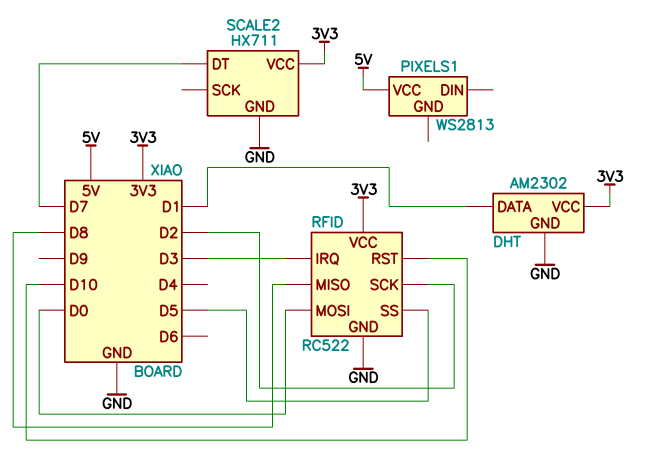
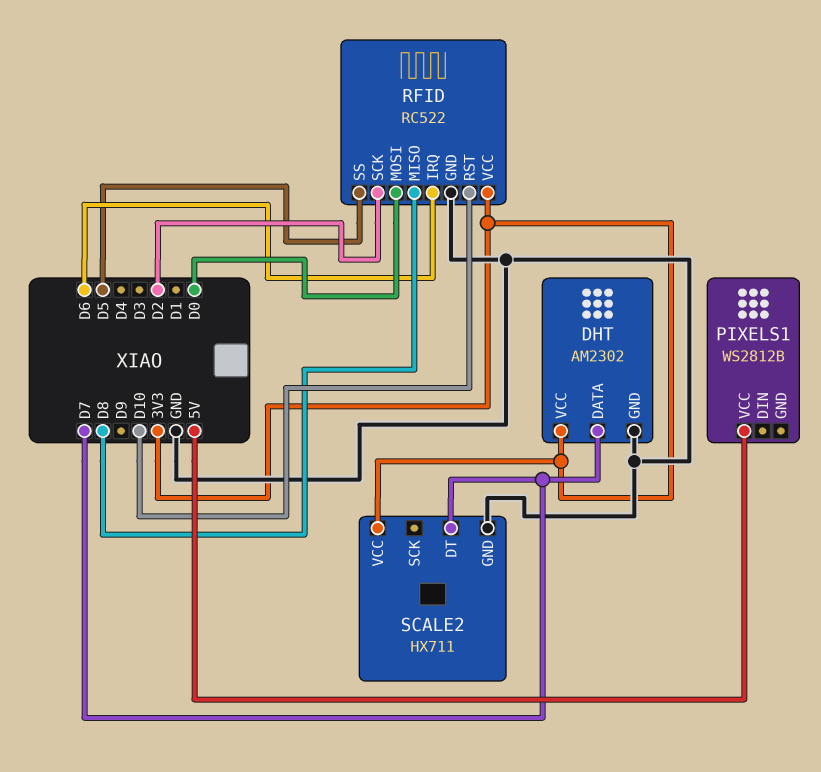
DHT pin DATA: D1 -> D7
PIXELS1: WS2813 -> WS2812B
RFID pin IRQ: D3 -> D6

